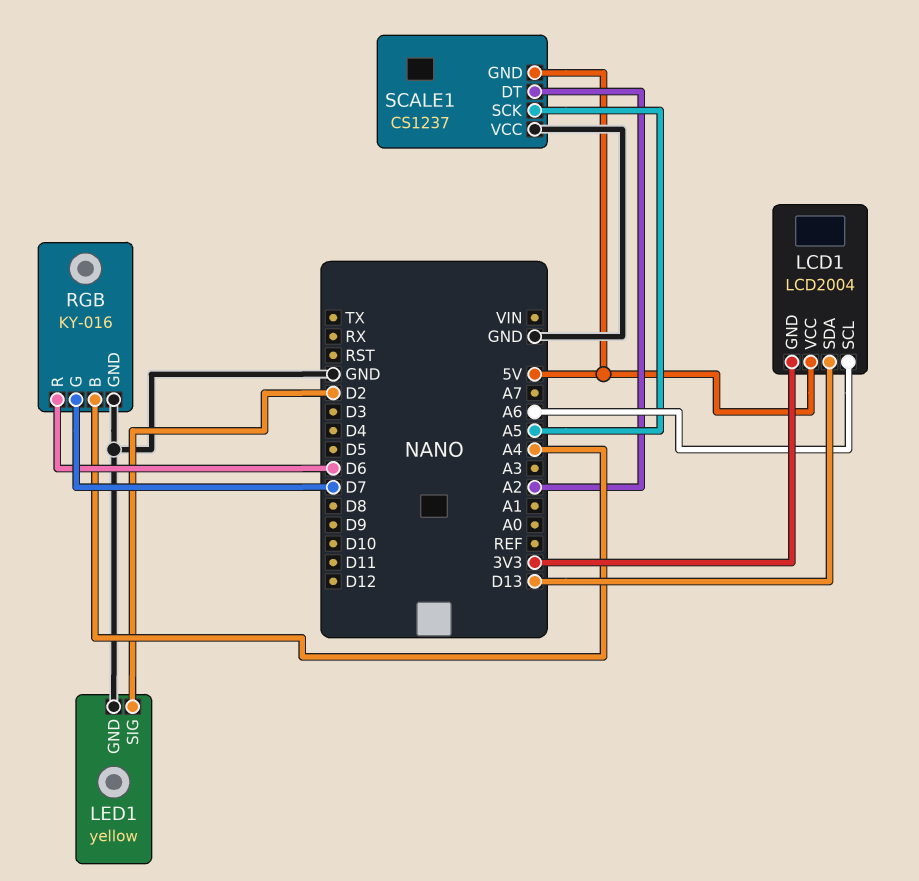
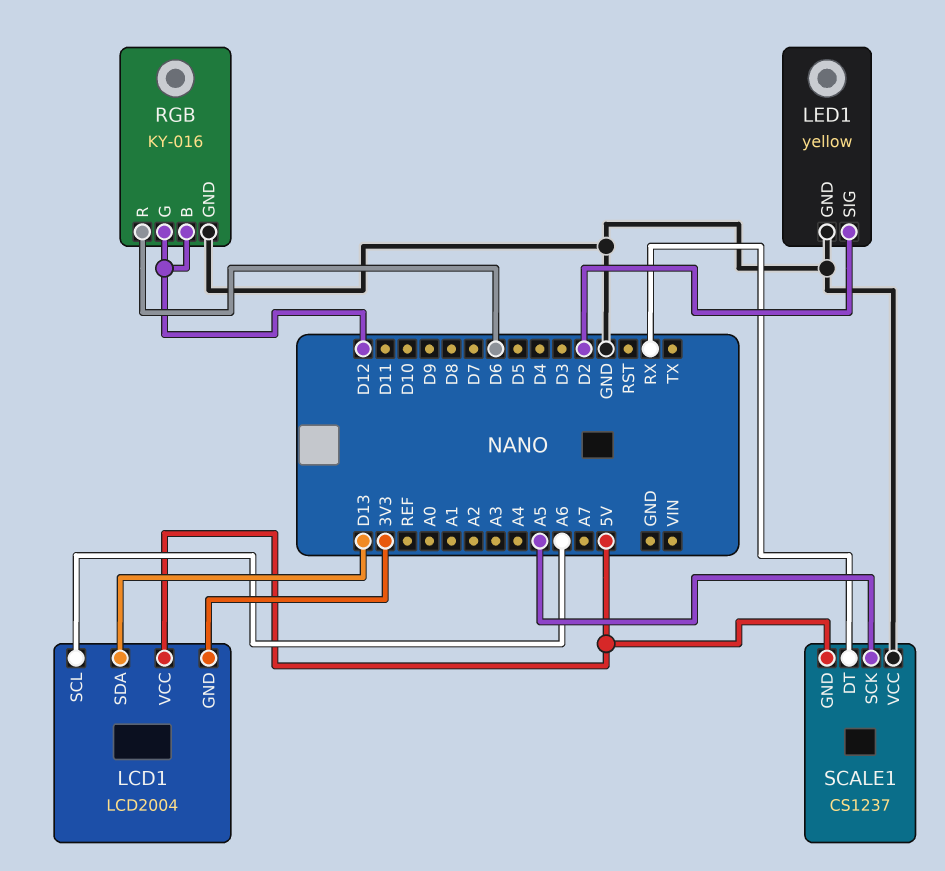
RGB pin B: A4 -> D12
RGB pin G: D7 -> D12
SCALE1 pin DT: A2 -> RX

